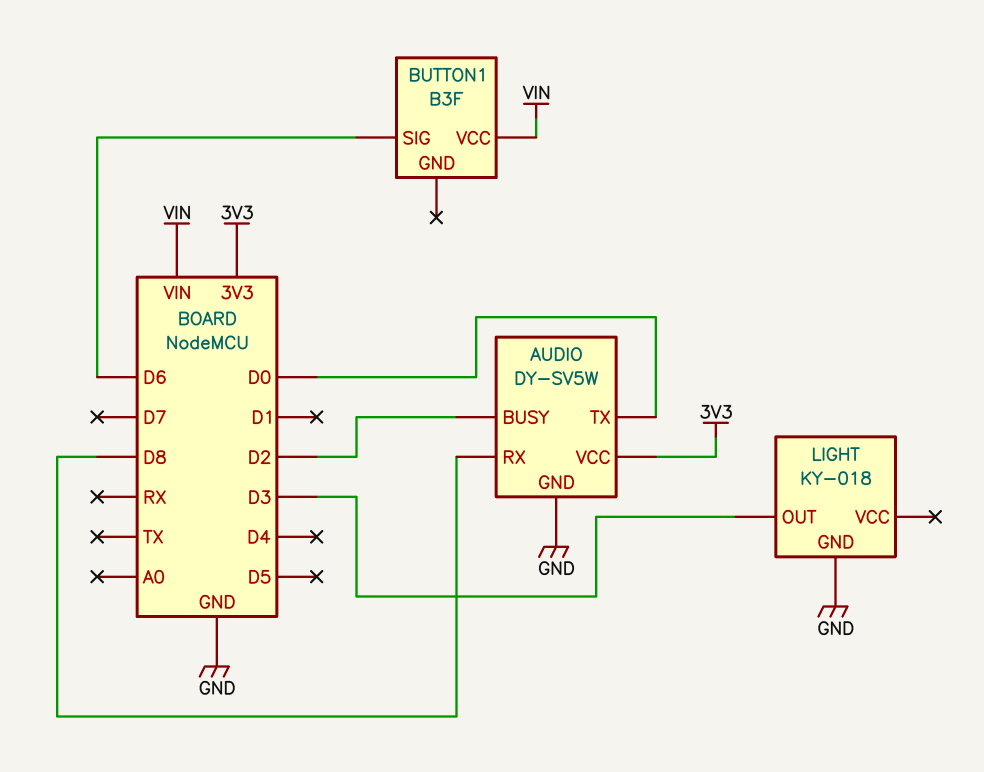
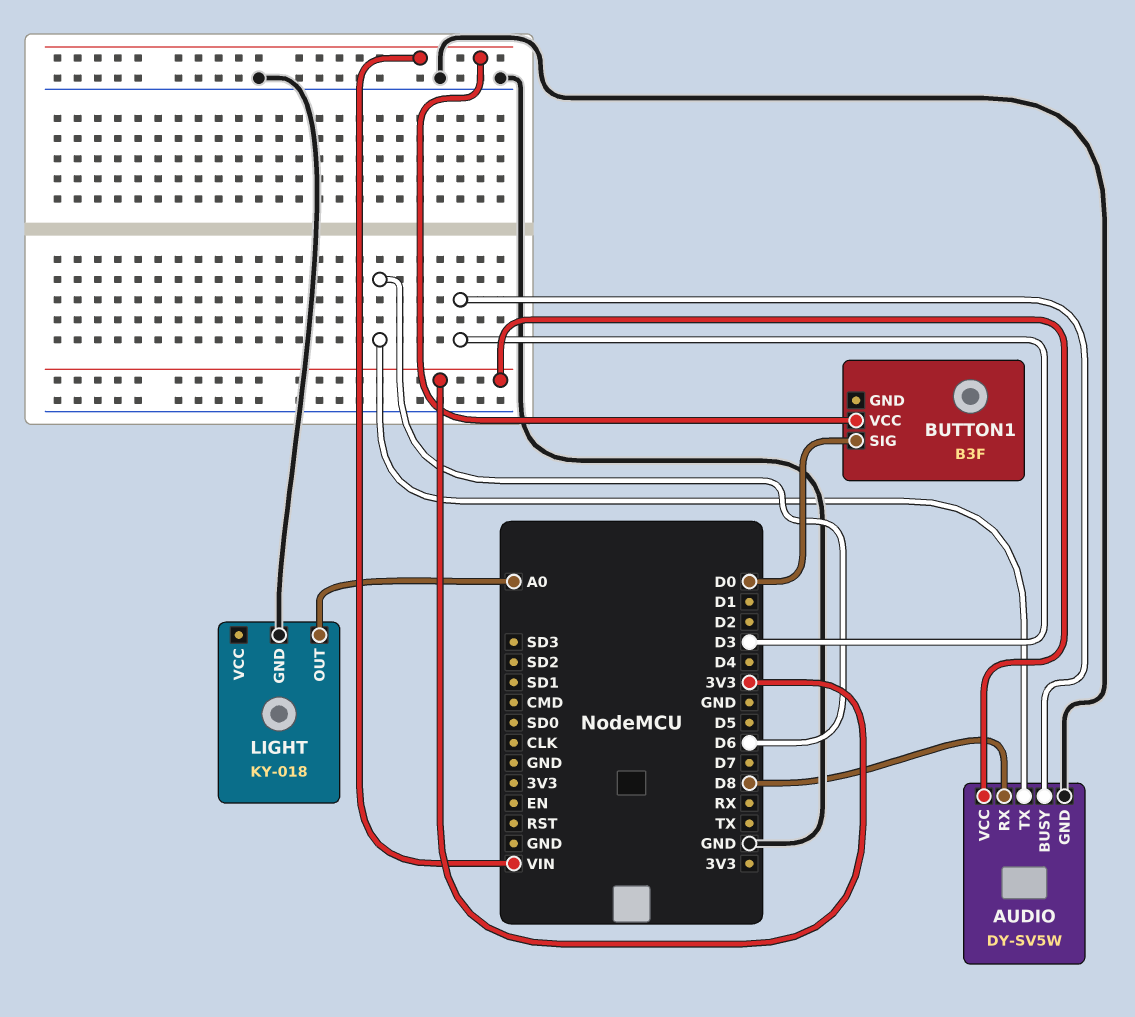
AUDIO pin BUSY: D2 -> D3
AUDIO pin TX: D0 -> D6
BUTTON1 pin SIG: D6 -> D0
LIGHT pin OUT: D3 -> A0

